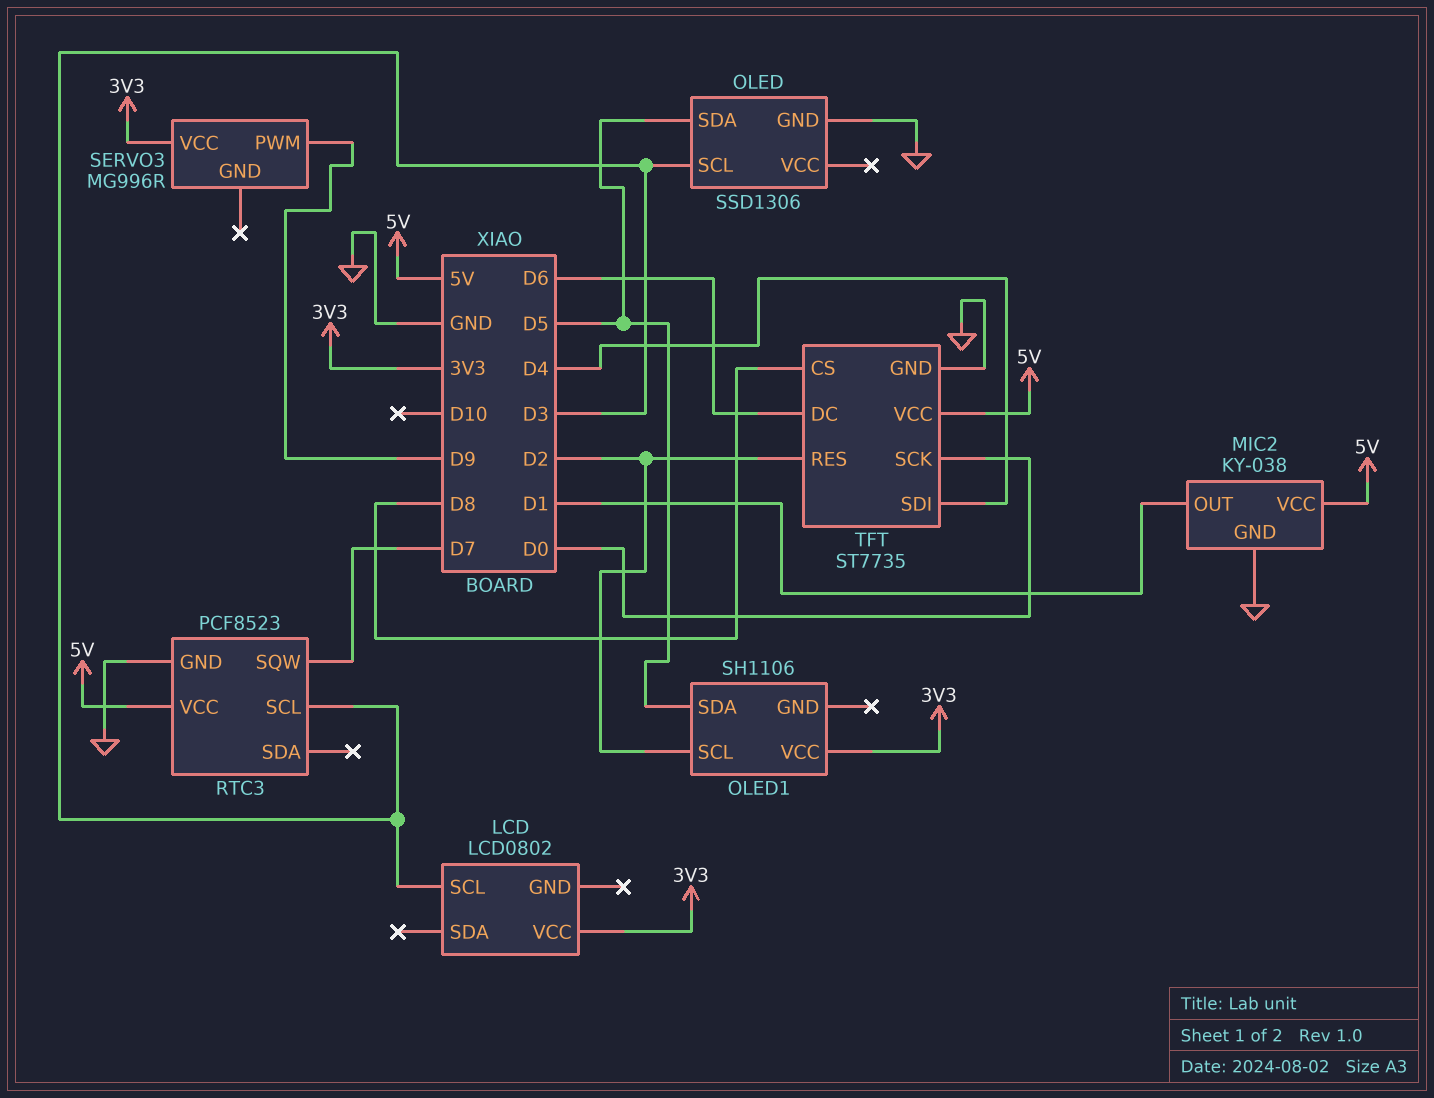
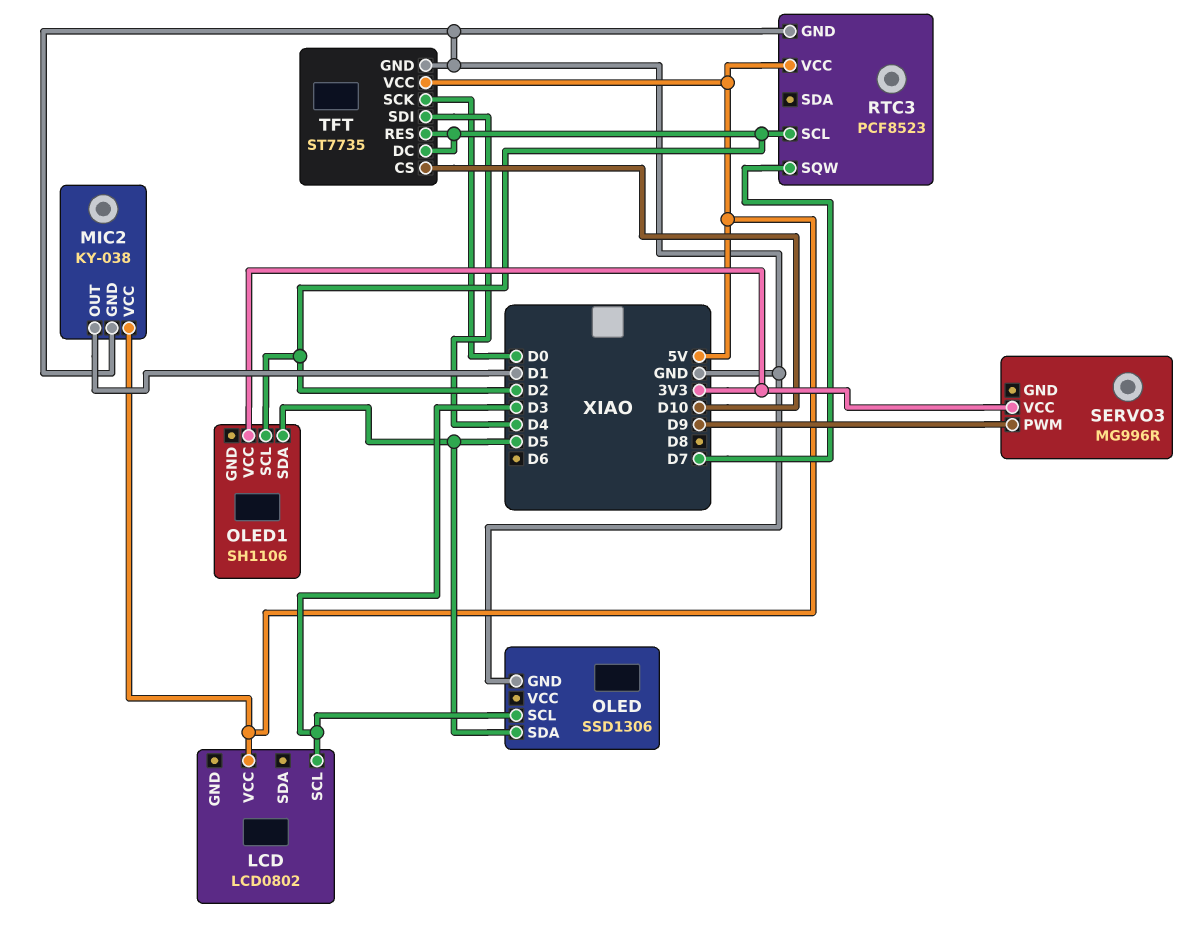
LCD pin VCC: 3V3 -> 5V
RTC3 pin SCL: D3 -> D2
TFT pin CS: D8 -> D10
TFT pin DC: D6 -> D2

